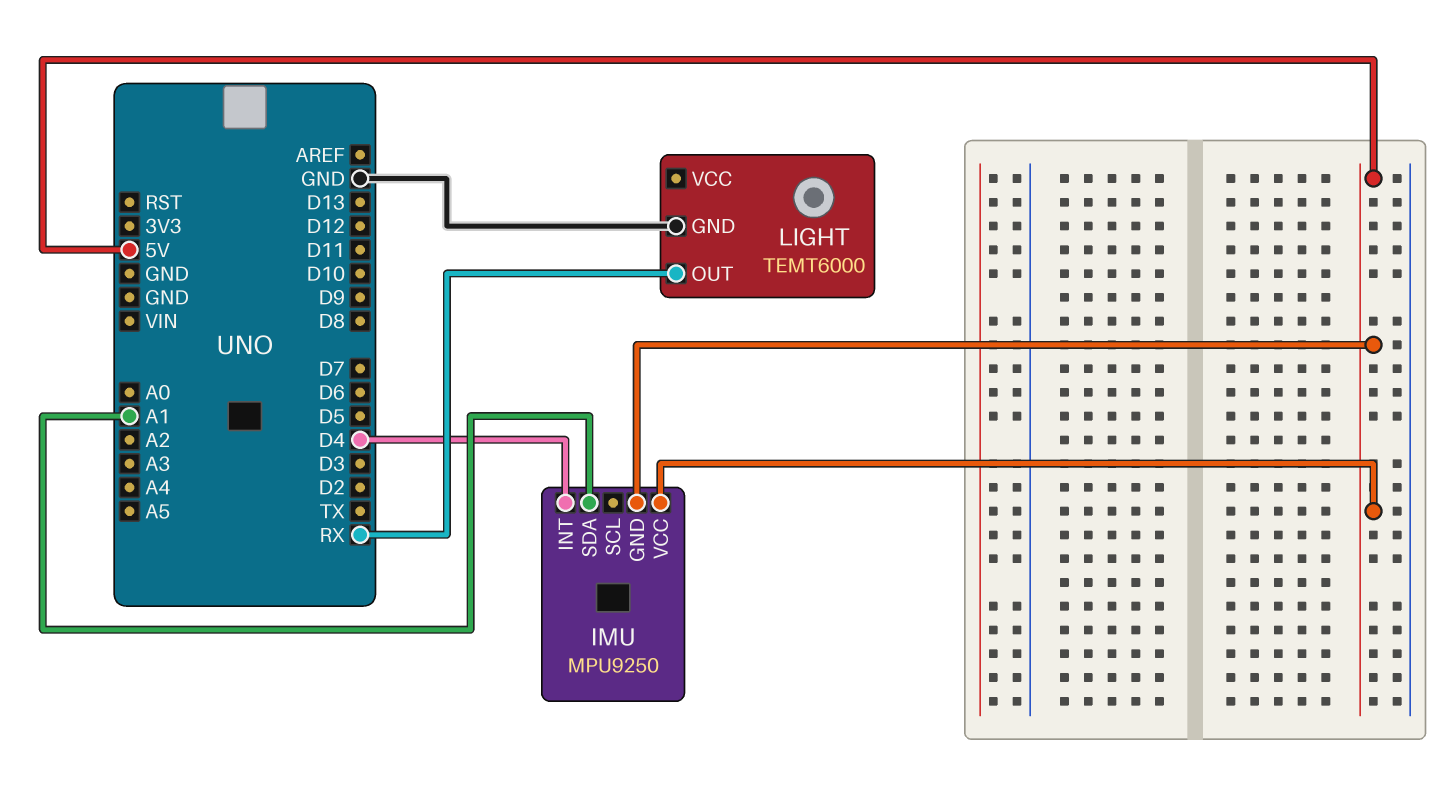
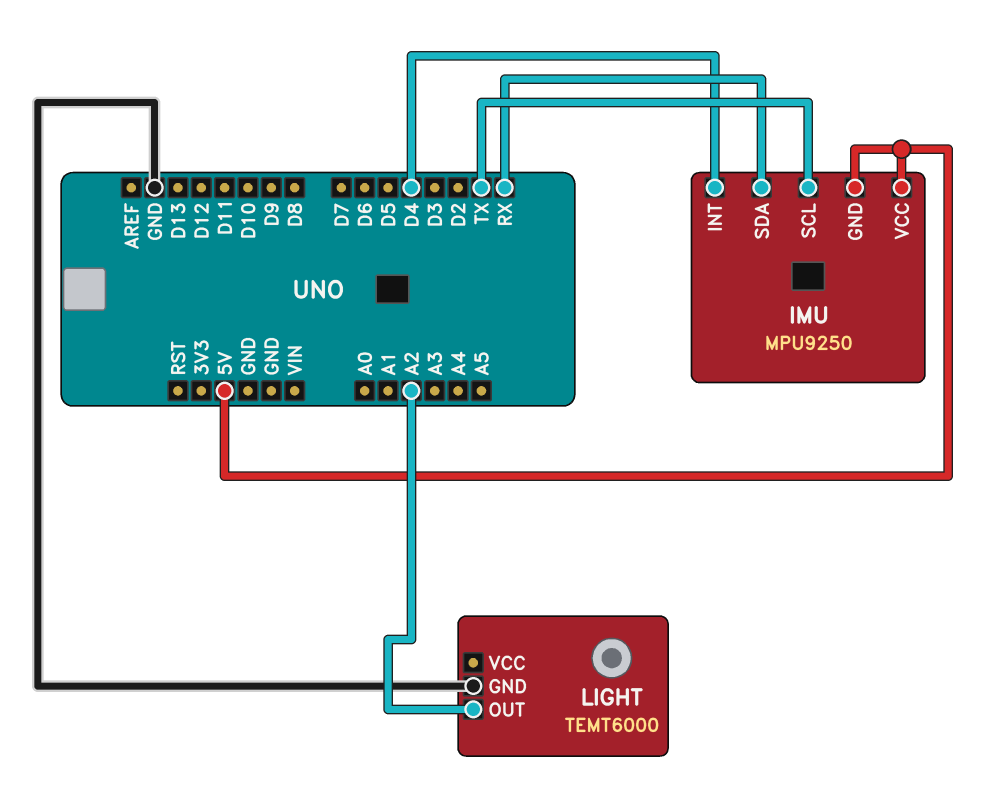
IMU pin SCL: none -> TX
IMU pin SDA: A1 -> RX
LIGHT pin OUT: RX -> A2

